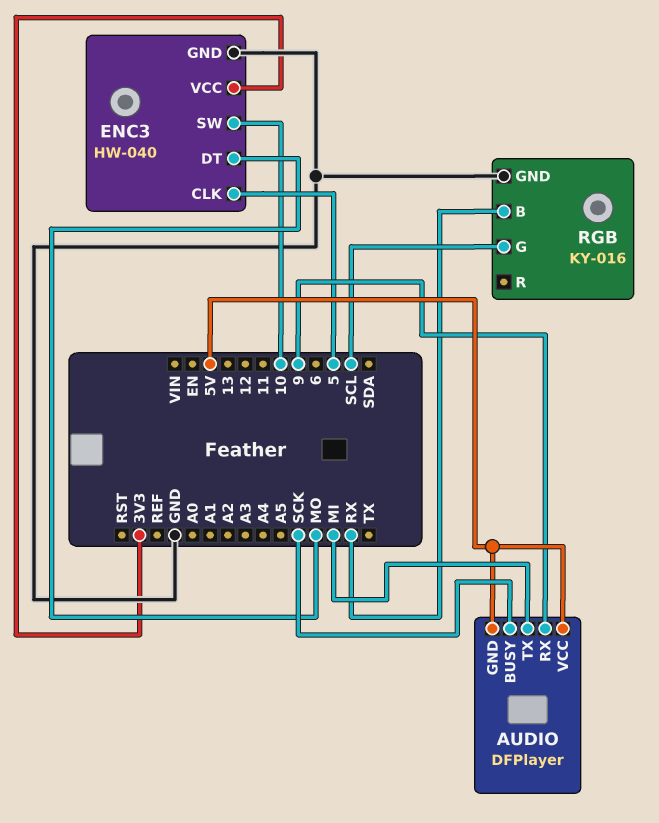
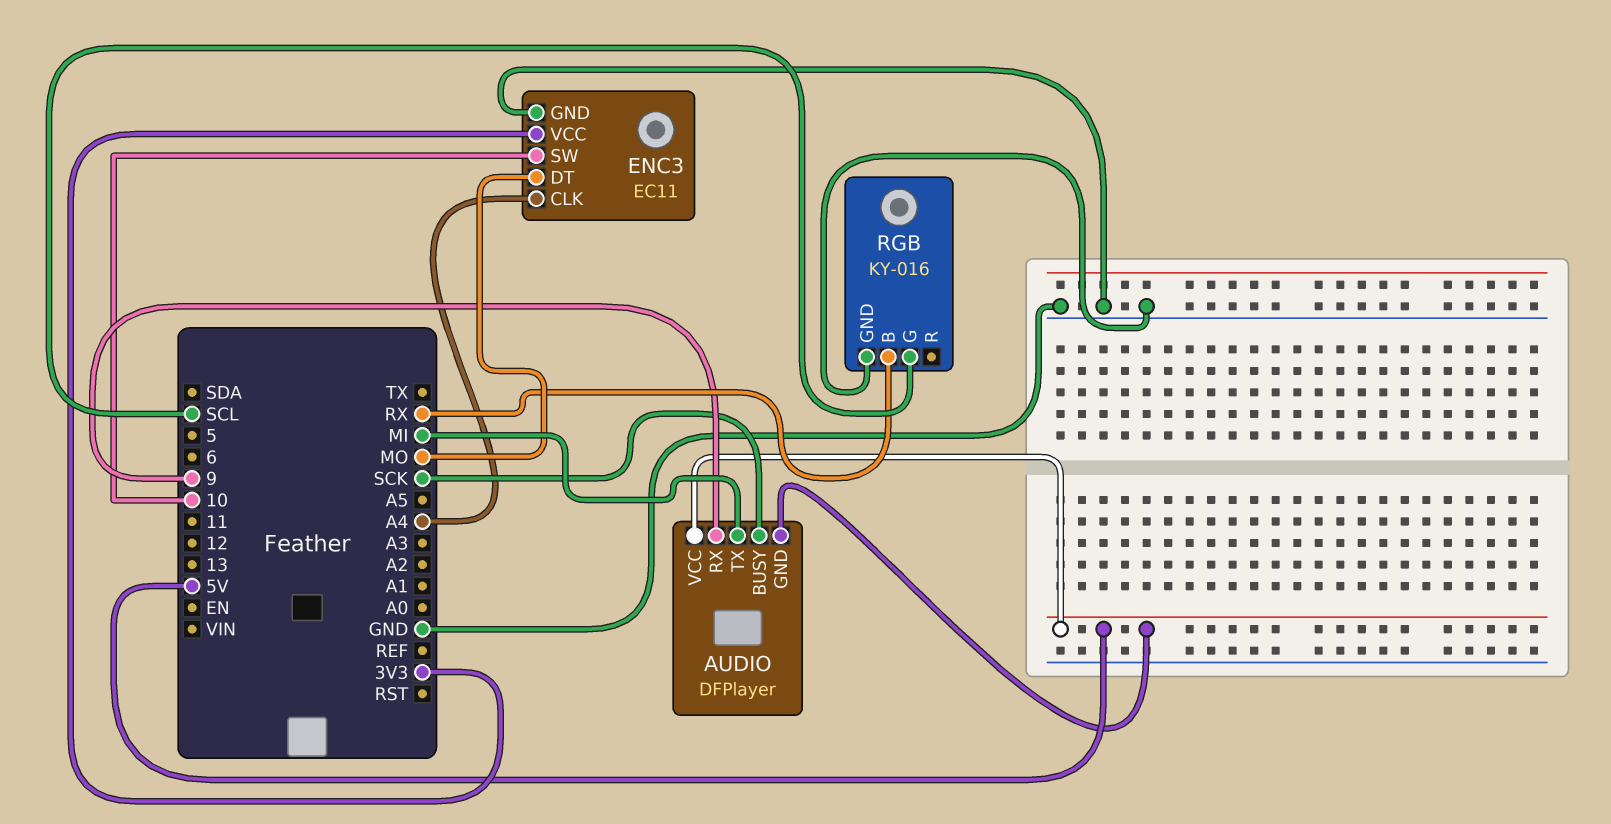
ENC3: HW-040 -> EC11
ENC3 pin CLK: 5 -> A4

